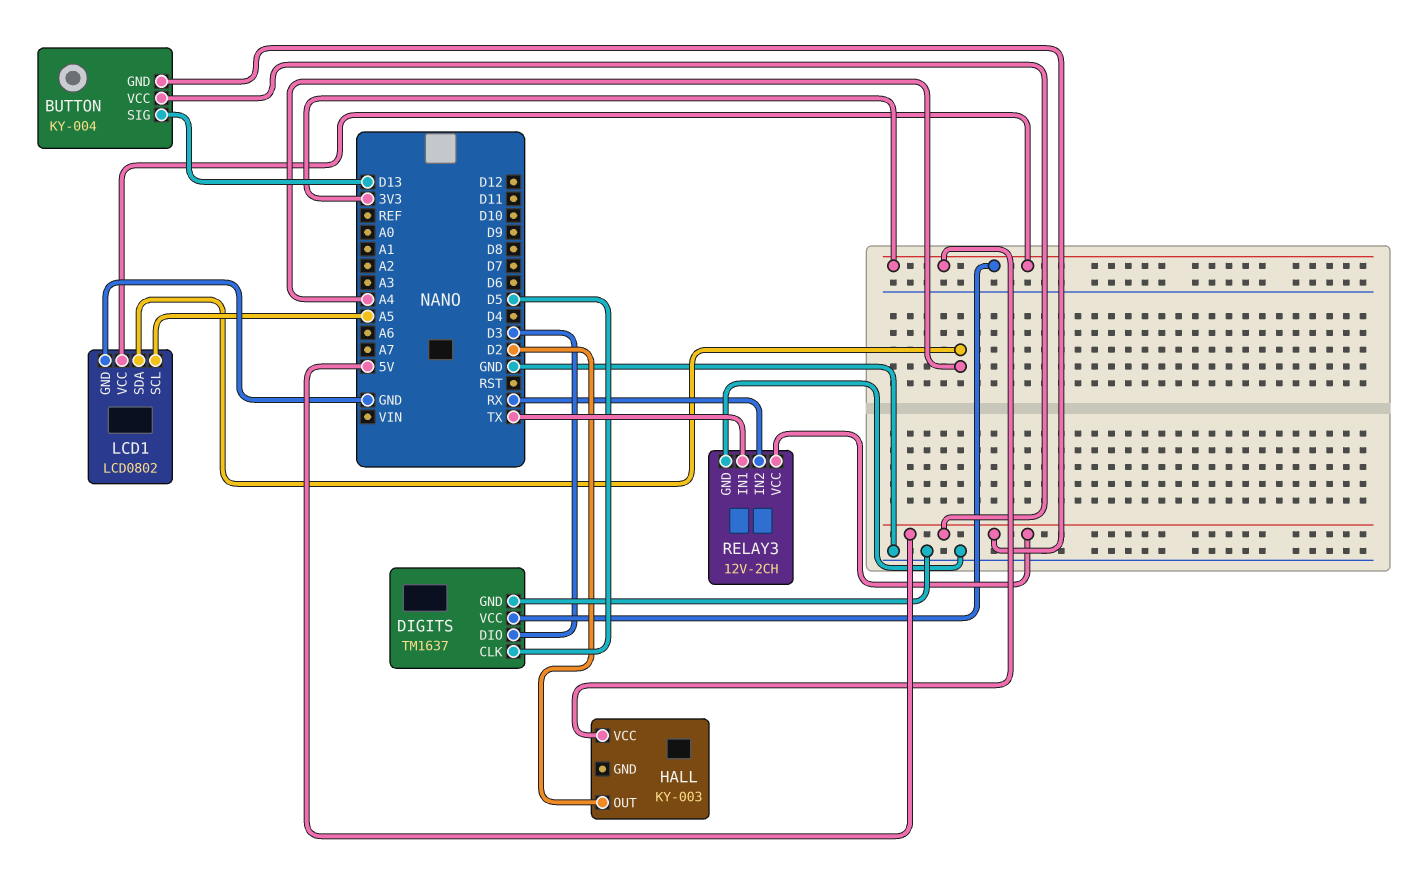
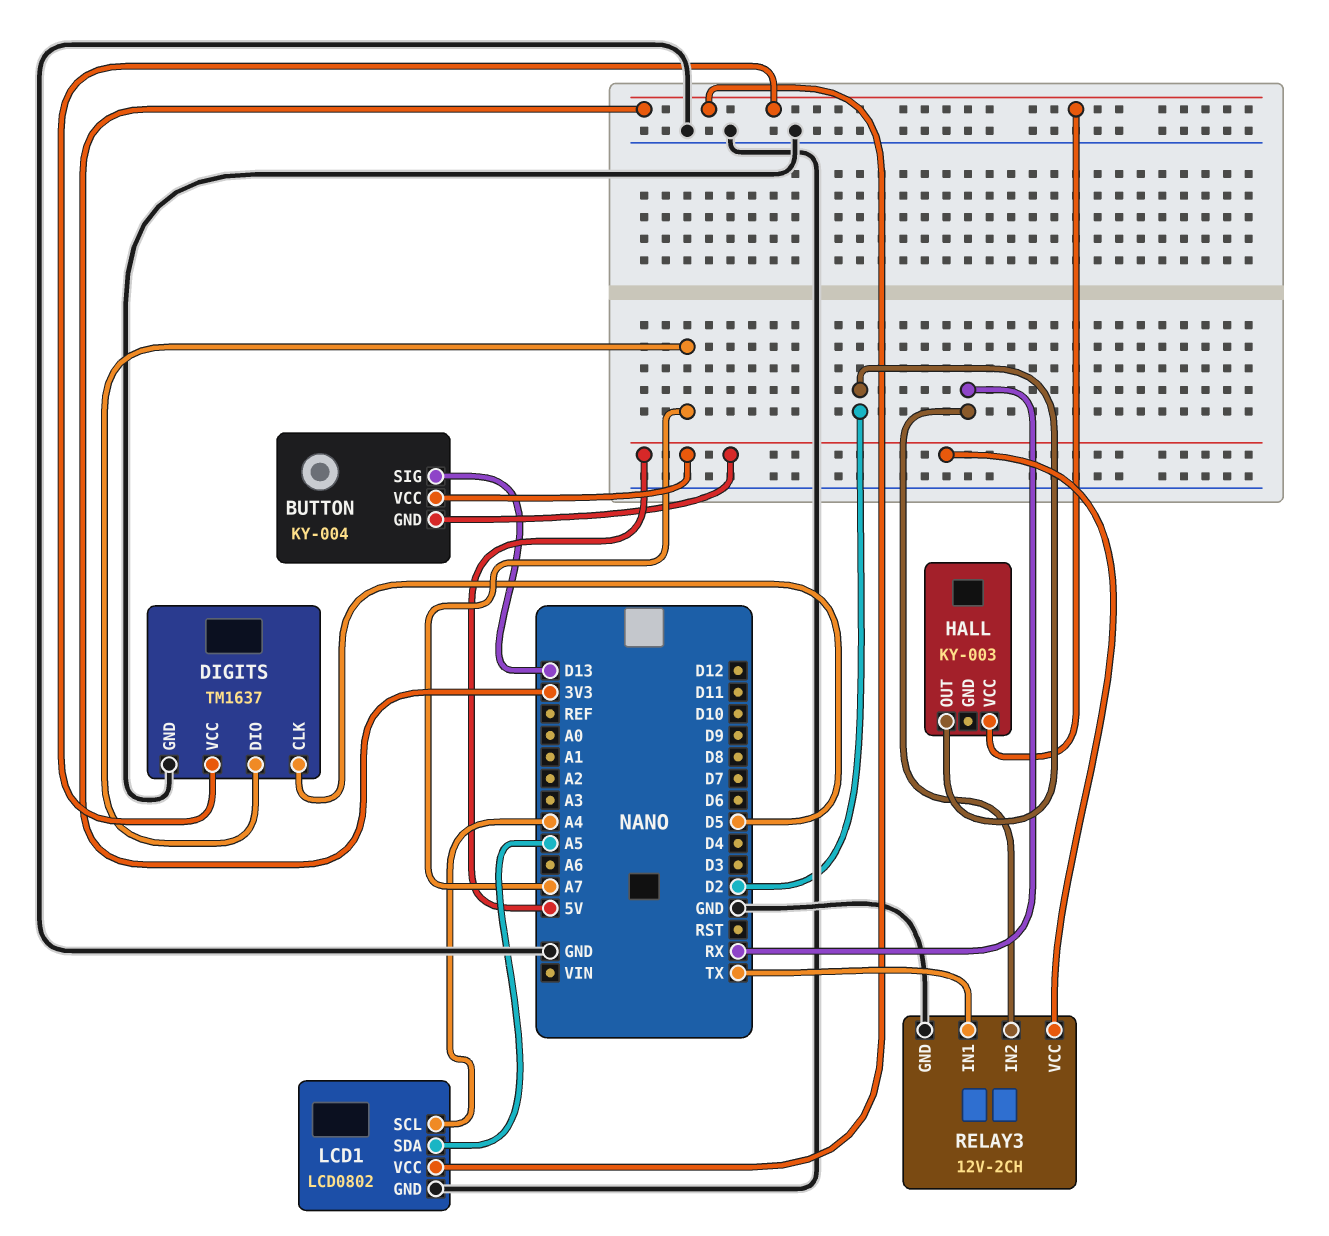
DIGITS pin DIO: D3 -> A7
LCD1 pin SCL: A5 -> A4
LCD1 pin SDA: A4 -> A5

